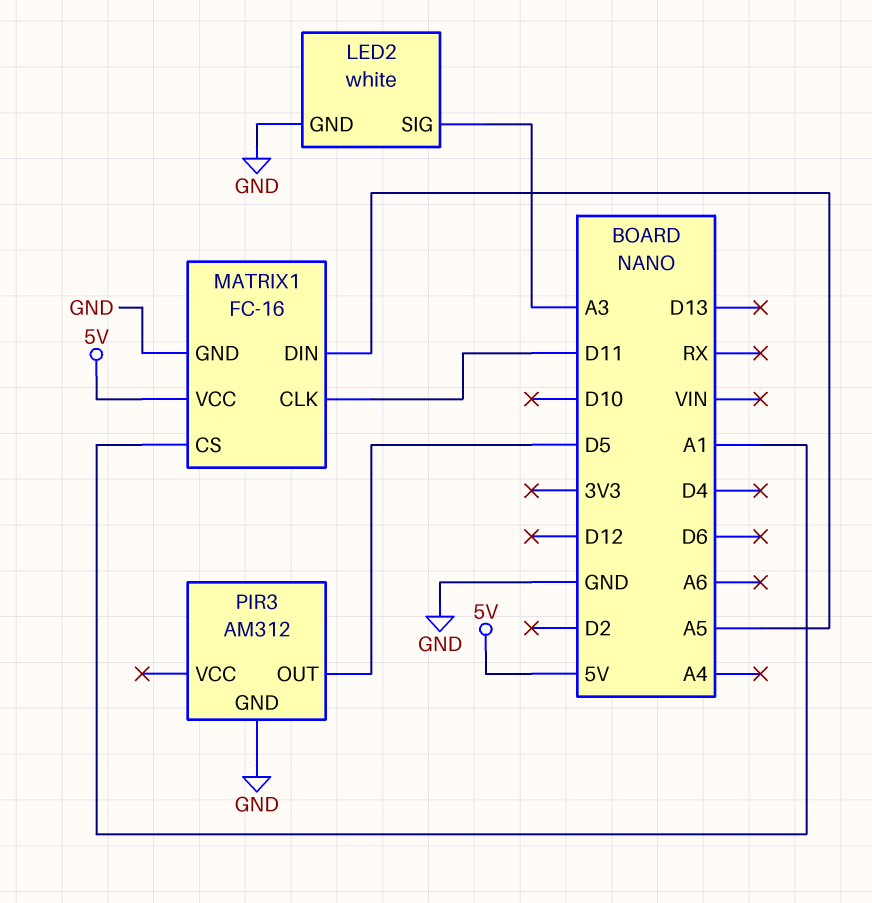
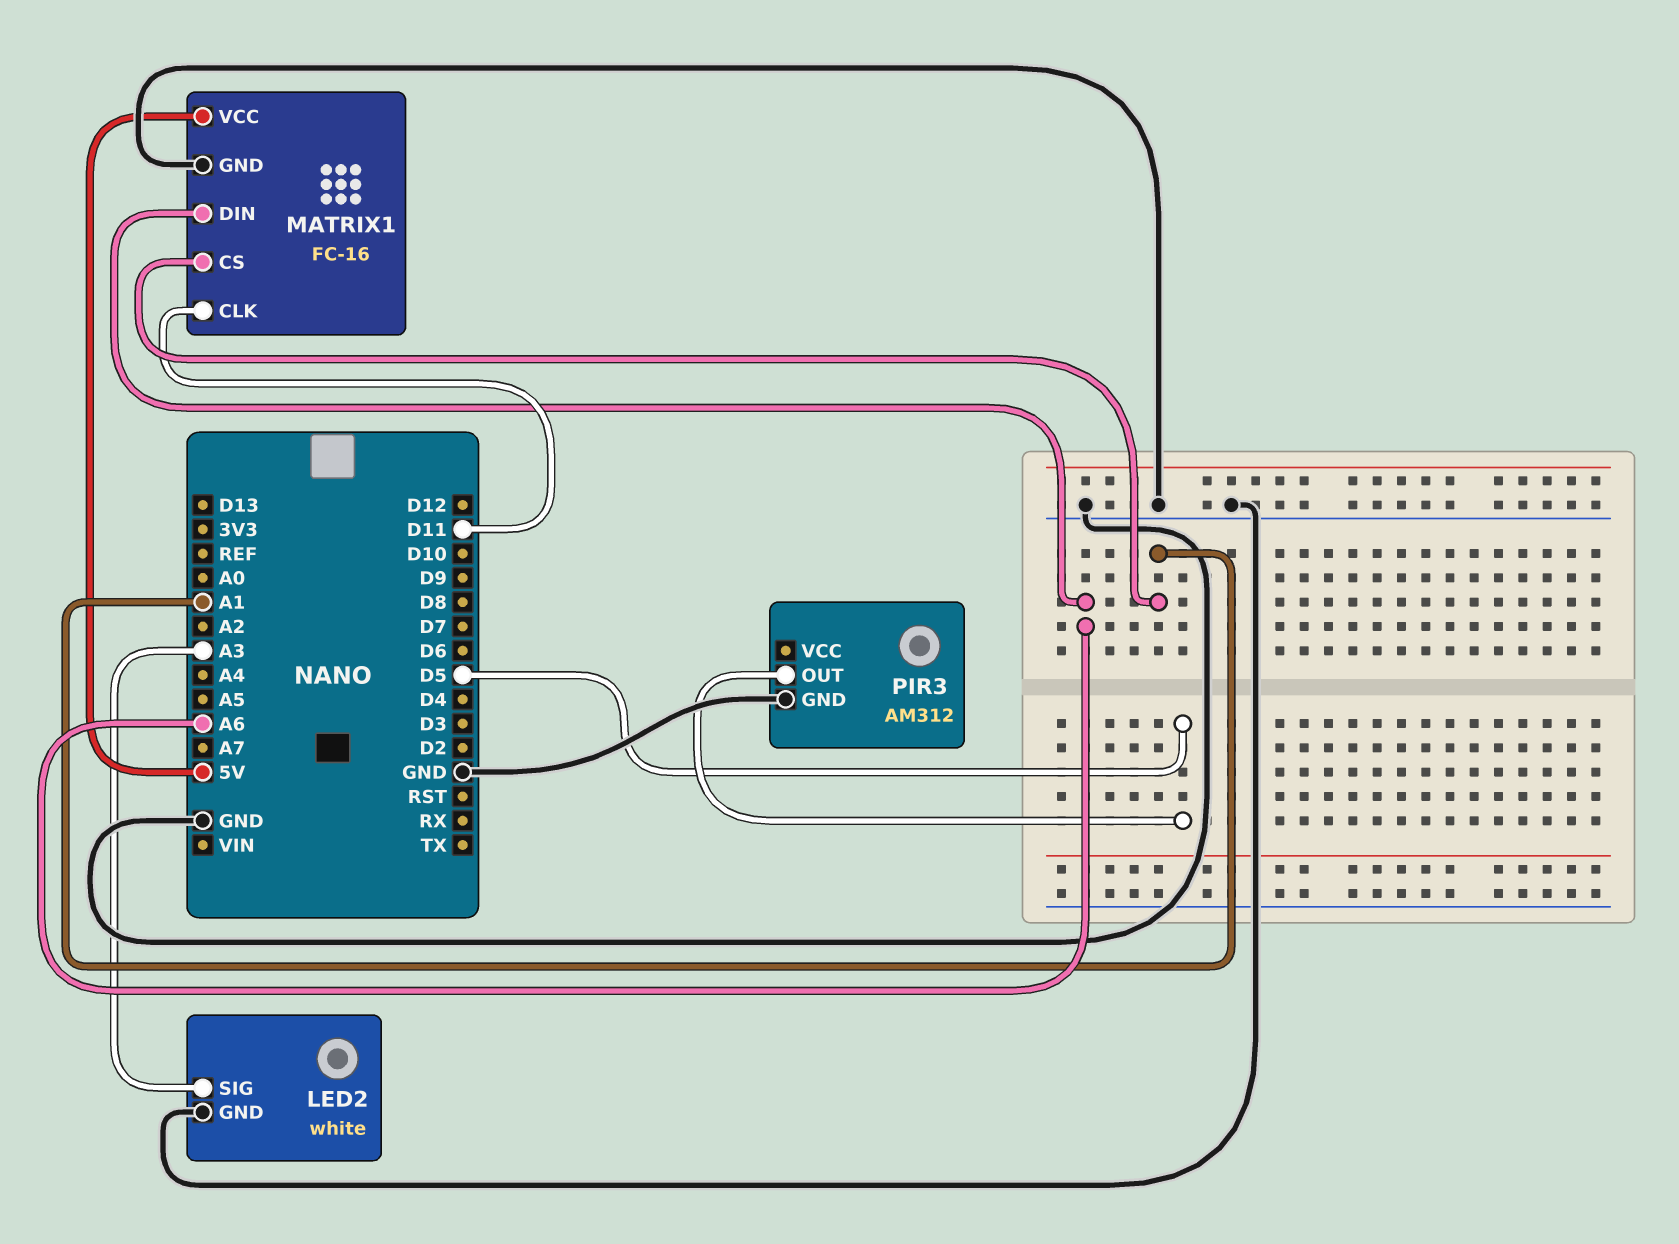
MATRIX1 pin DIN: A5 -> A6

